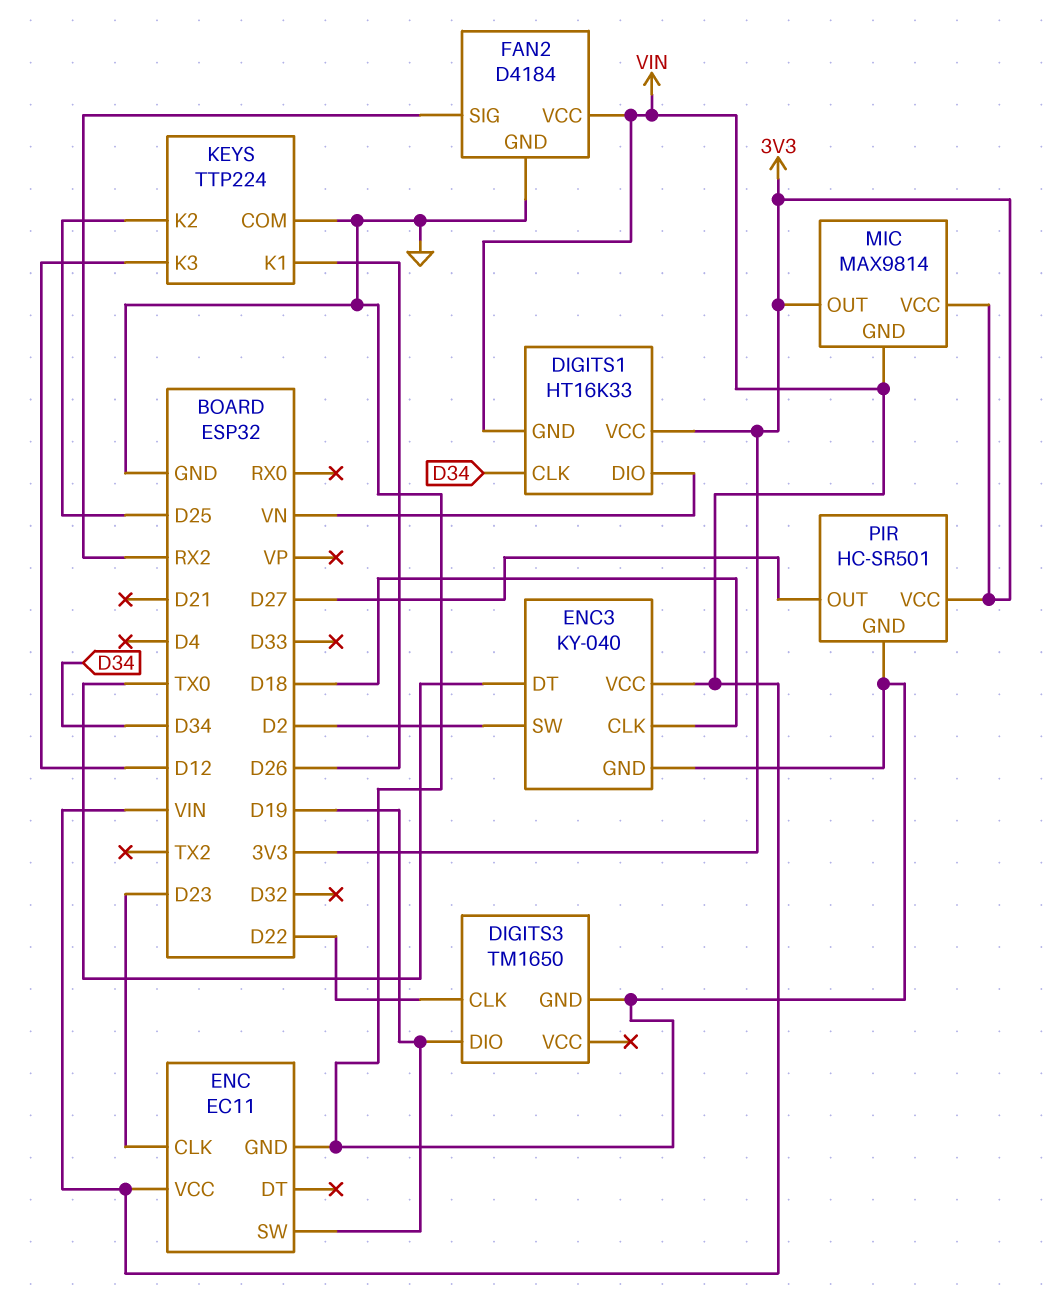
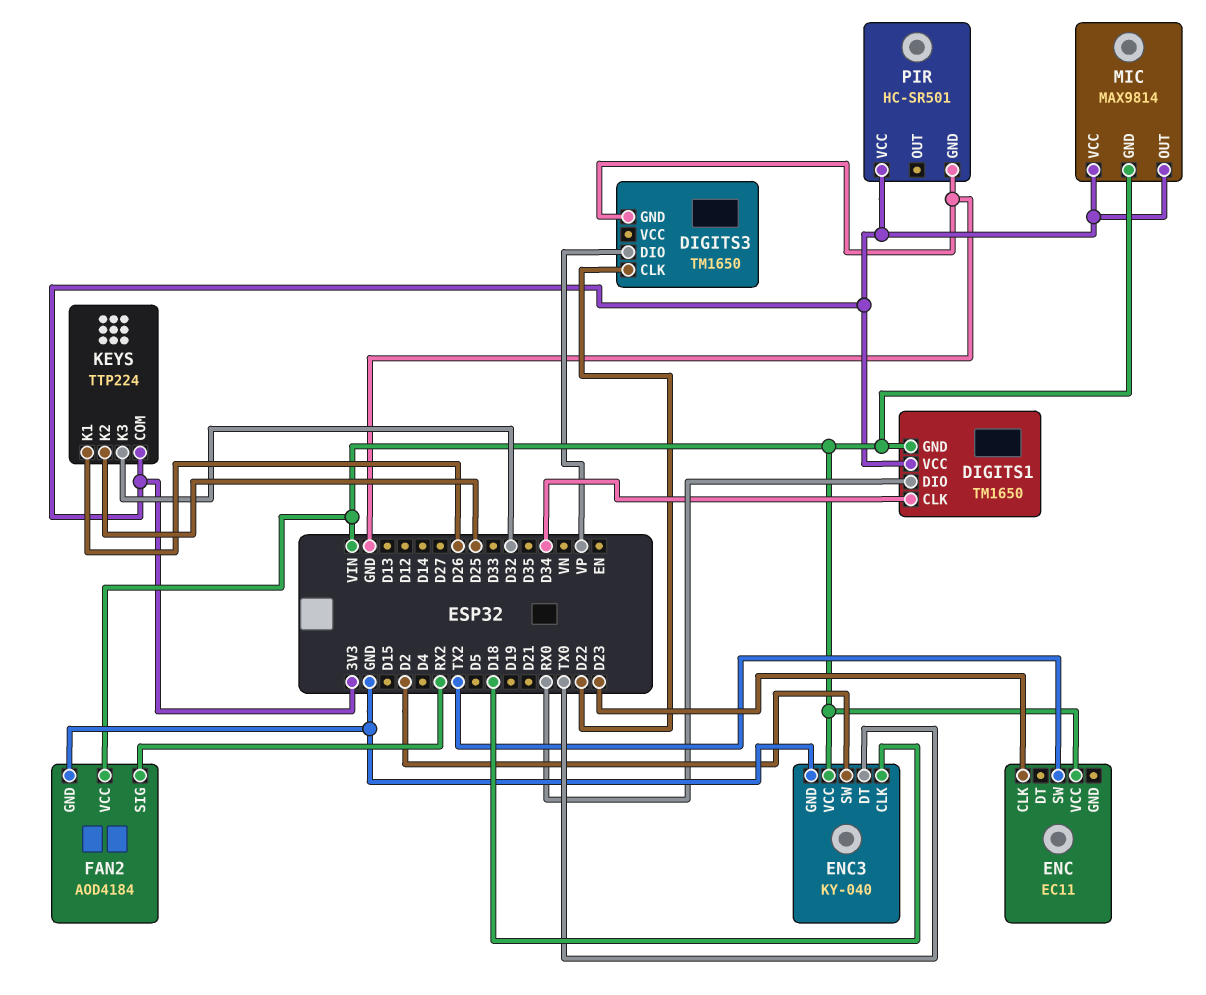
DIGITS1: HT16K33 -> TM1650
DIGITS1 pin DIO: VN -> RX0
DIGITS3 pin DIO: D19 -> VP
ENC pin GND: GND -> none
ENC pin SW: D19 -> TX2
FAN2: D4184 -> AOD4184
KEYS pin COM: GND -> 3V3
KEYS pin K3: D12 -> D32
PIR pin OUT: D27 -> none

